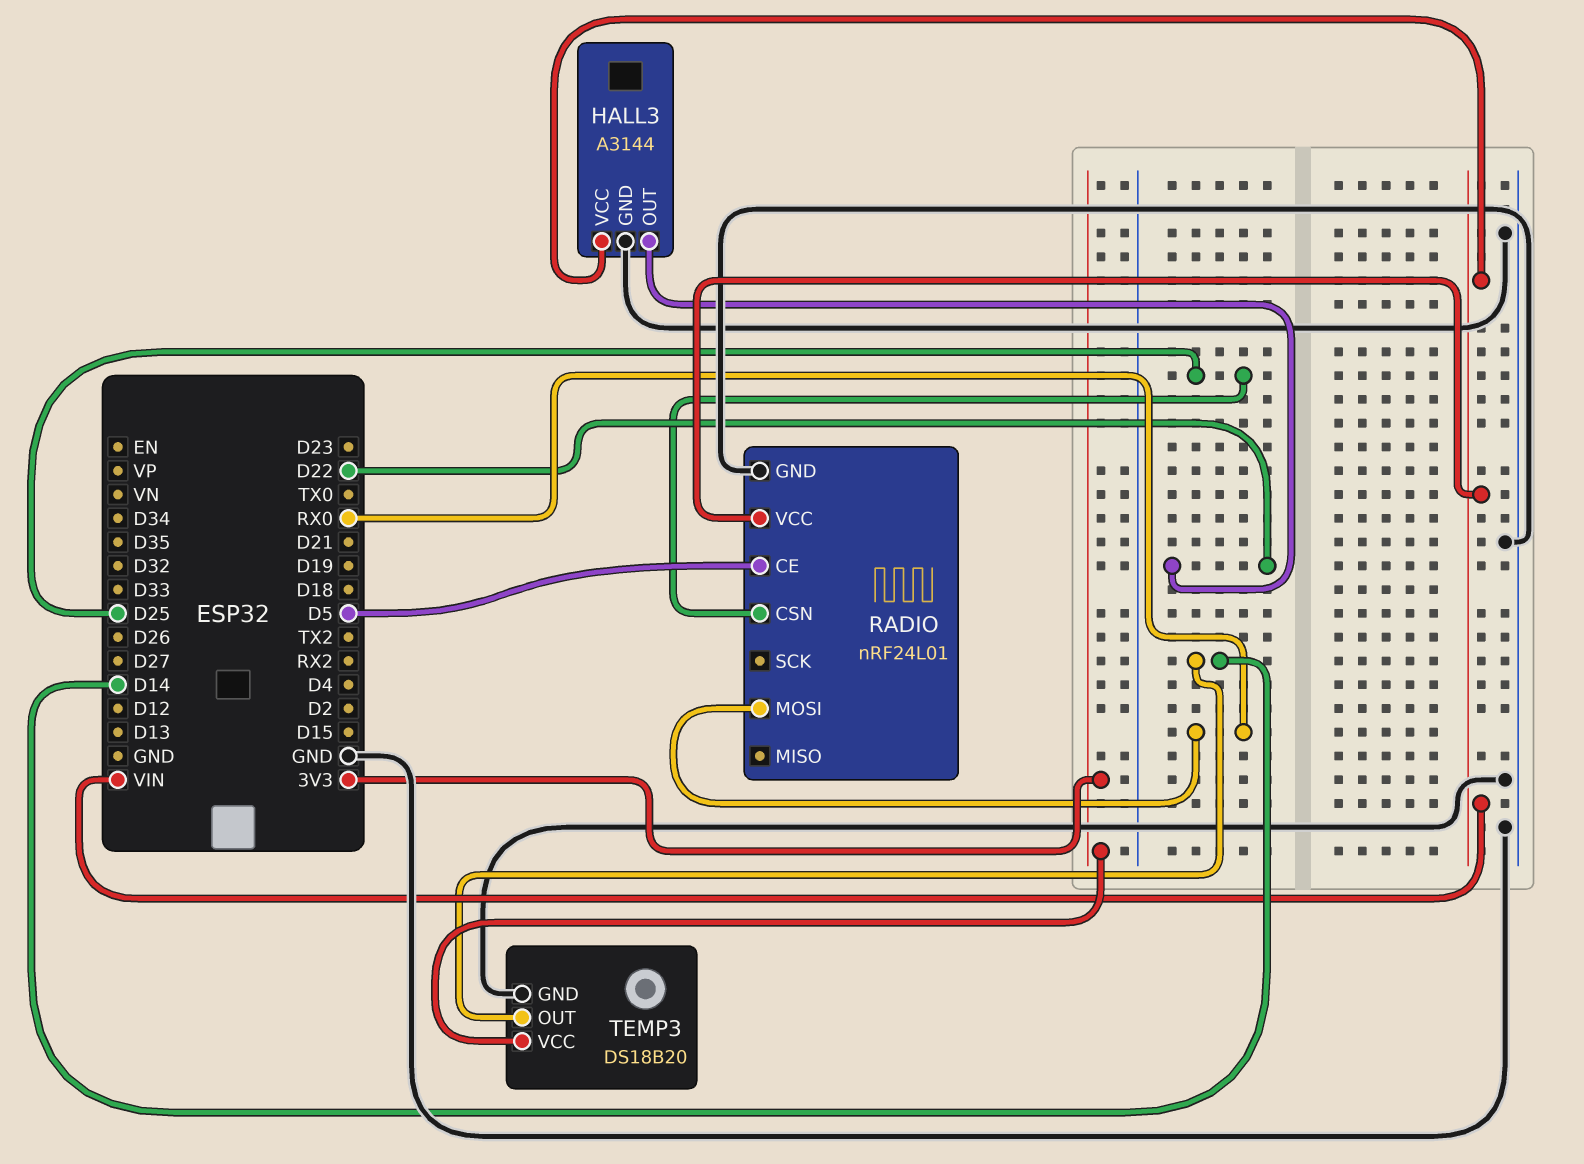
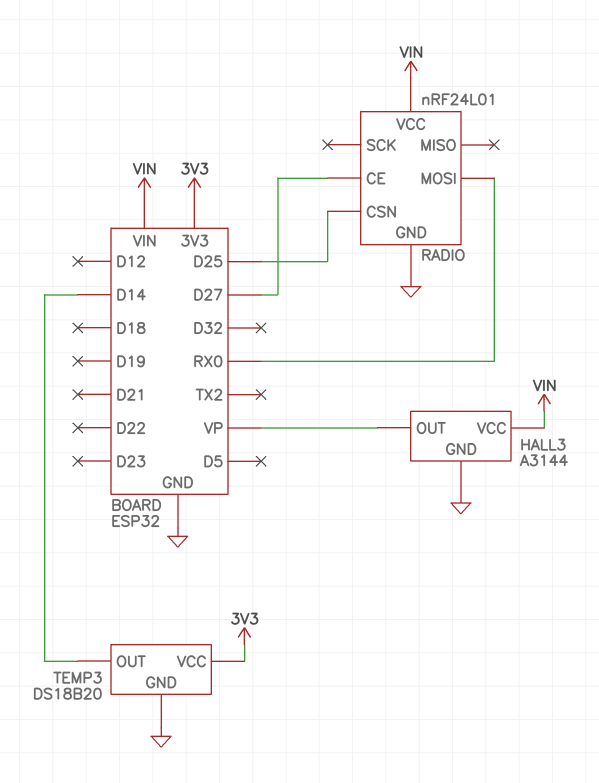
HALL3 pin OUT: D22 -> VP
RADIO pin CE: D5 -> D27

